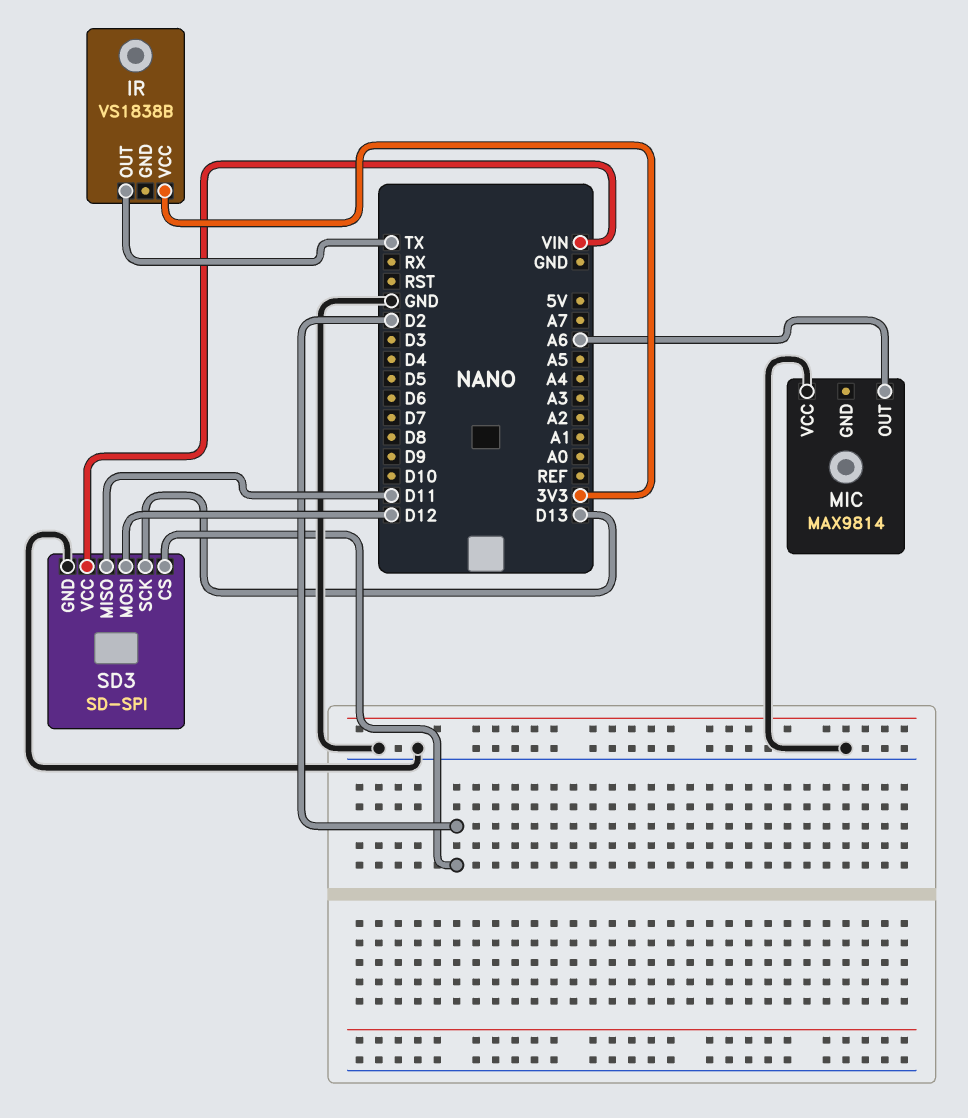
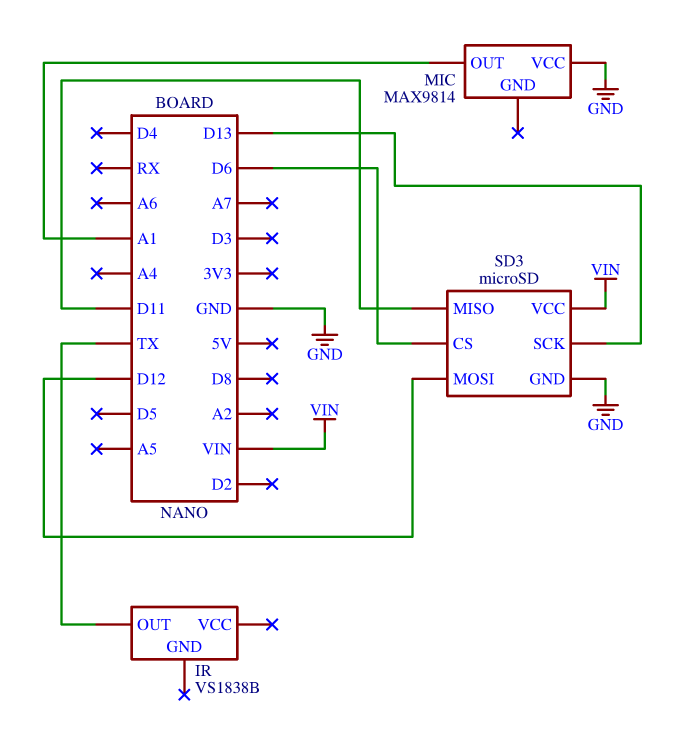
IR pin VCC: 3V3 -> none
MIC pin OUT: A6 -> A1
SD3: SD-SPI -> microSD
SD3 pin CS: D2 -> D6

